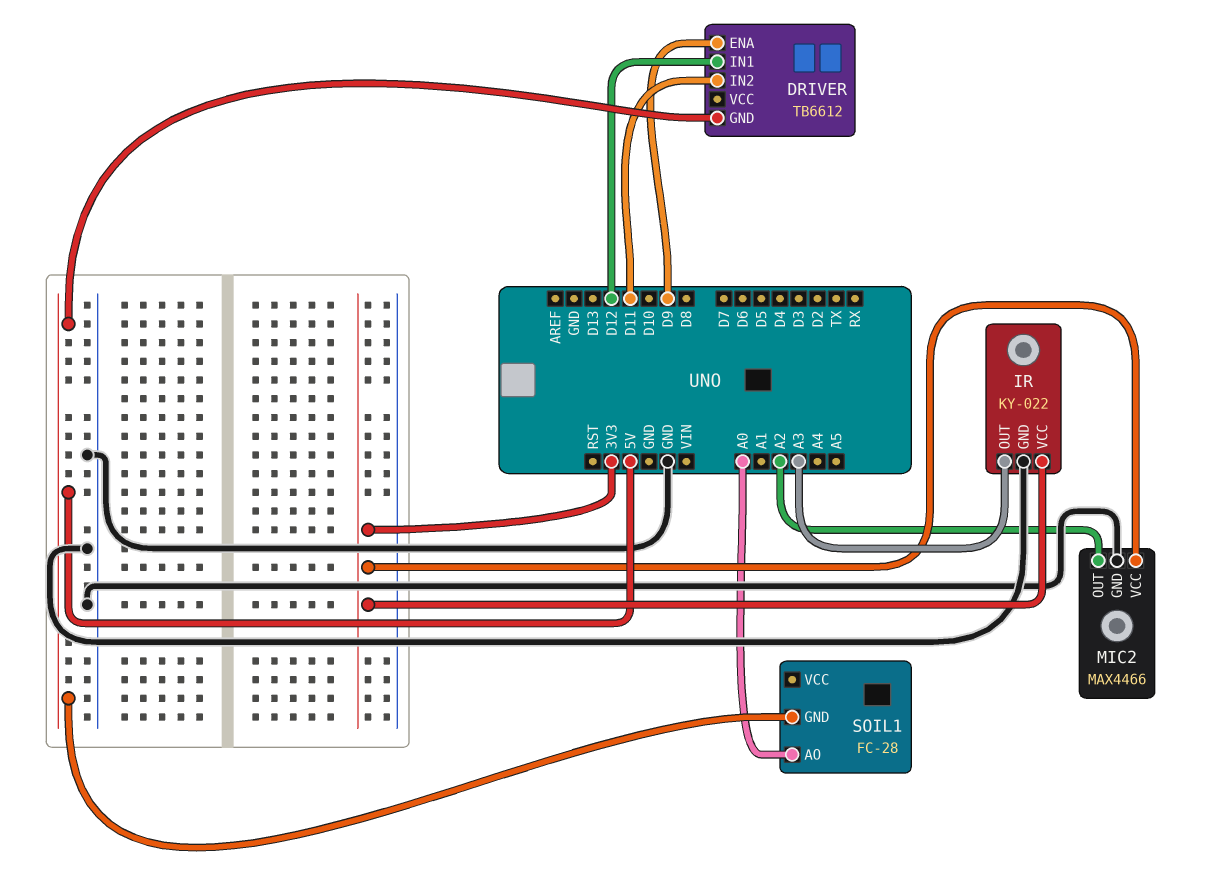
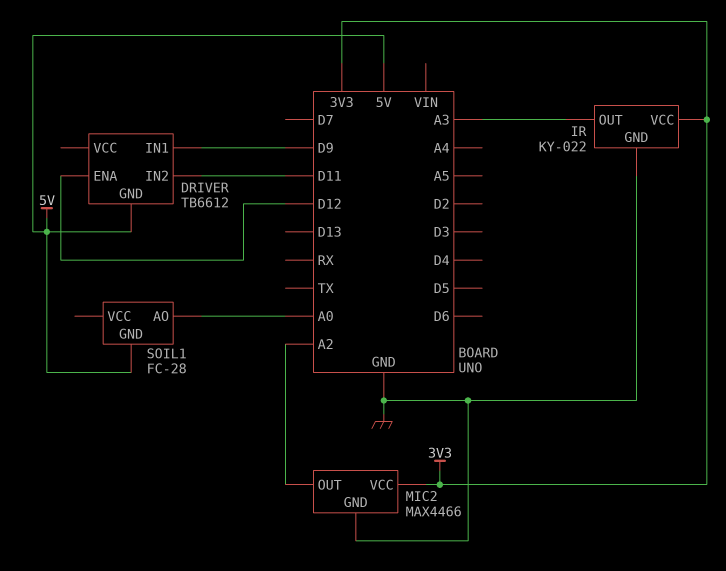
DRIVER pin ENA: D9 -> D12
DRIVER pin IN1: D12 -> D9

